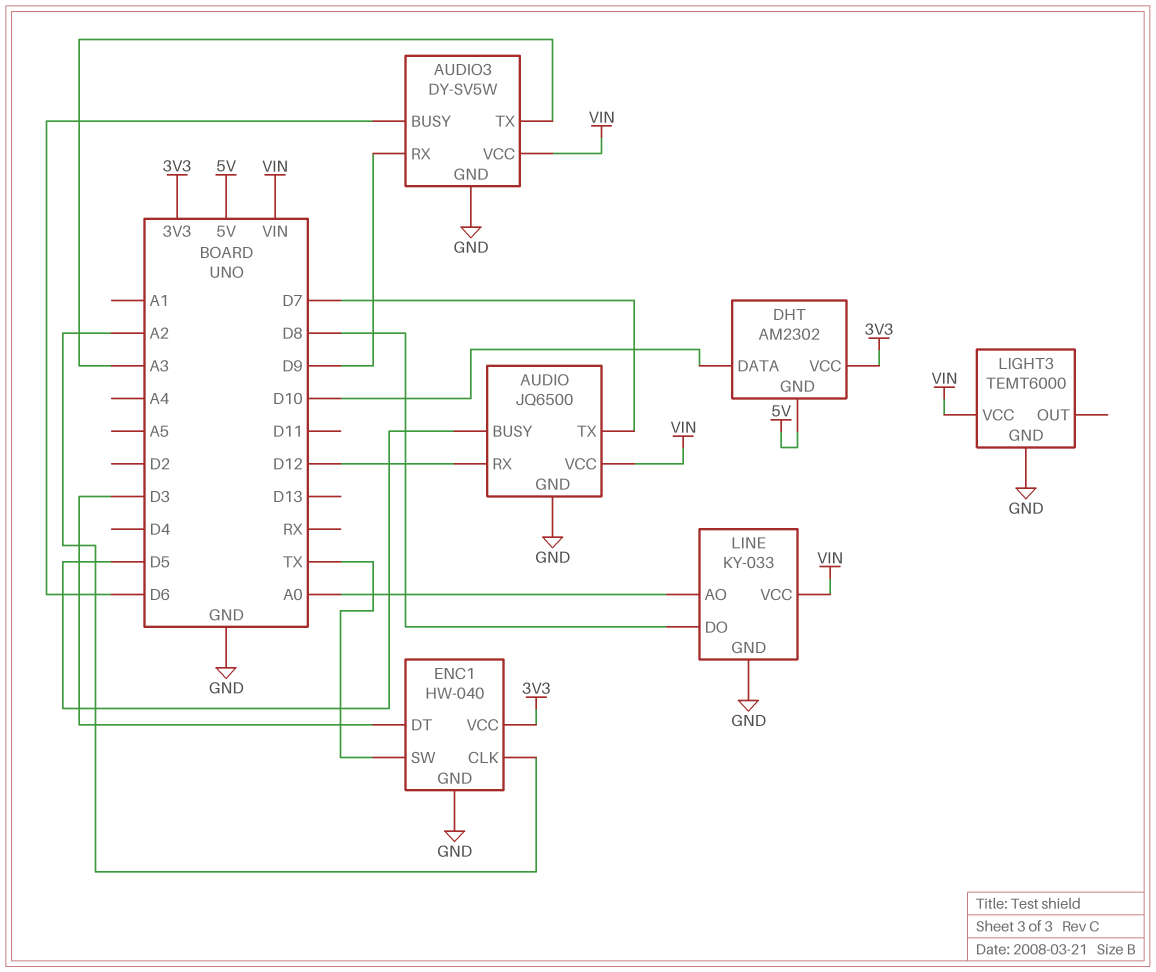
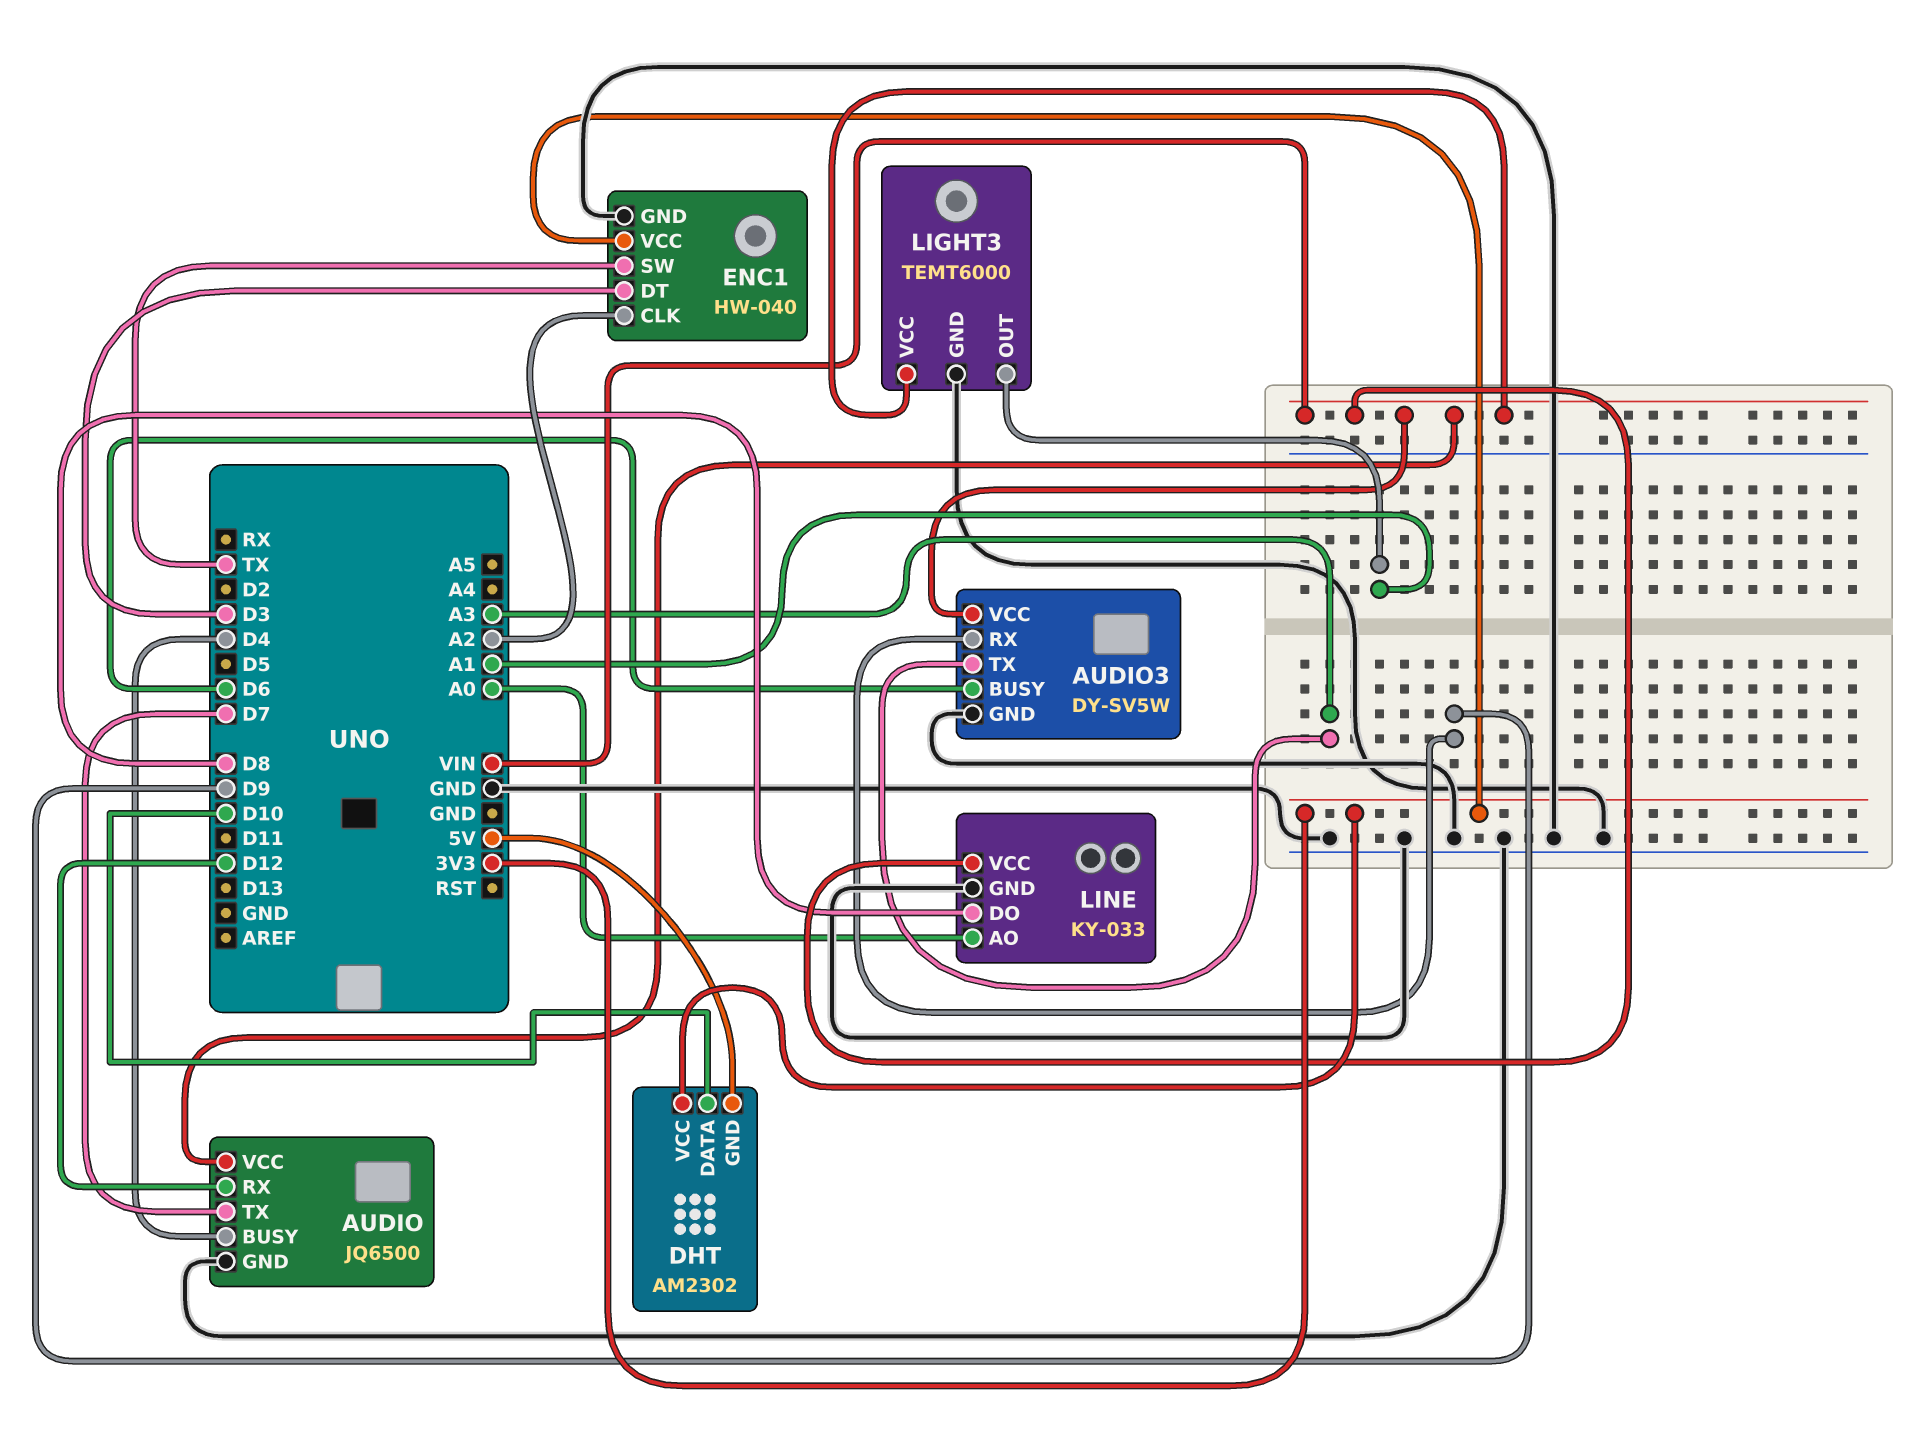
AUDIO pin BUSY: D5 -> D4
LIGHT3 pin OUT: none -> A1

